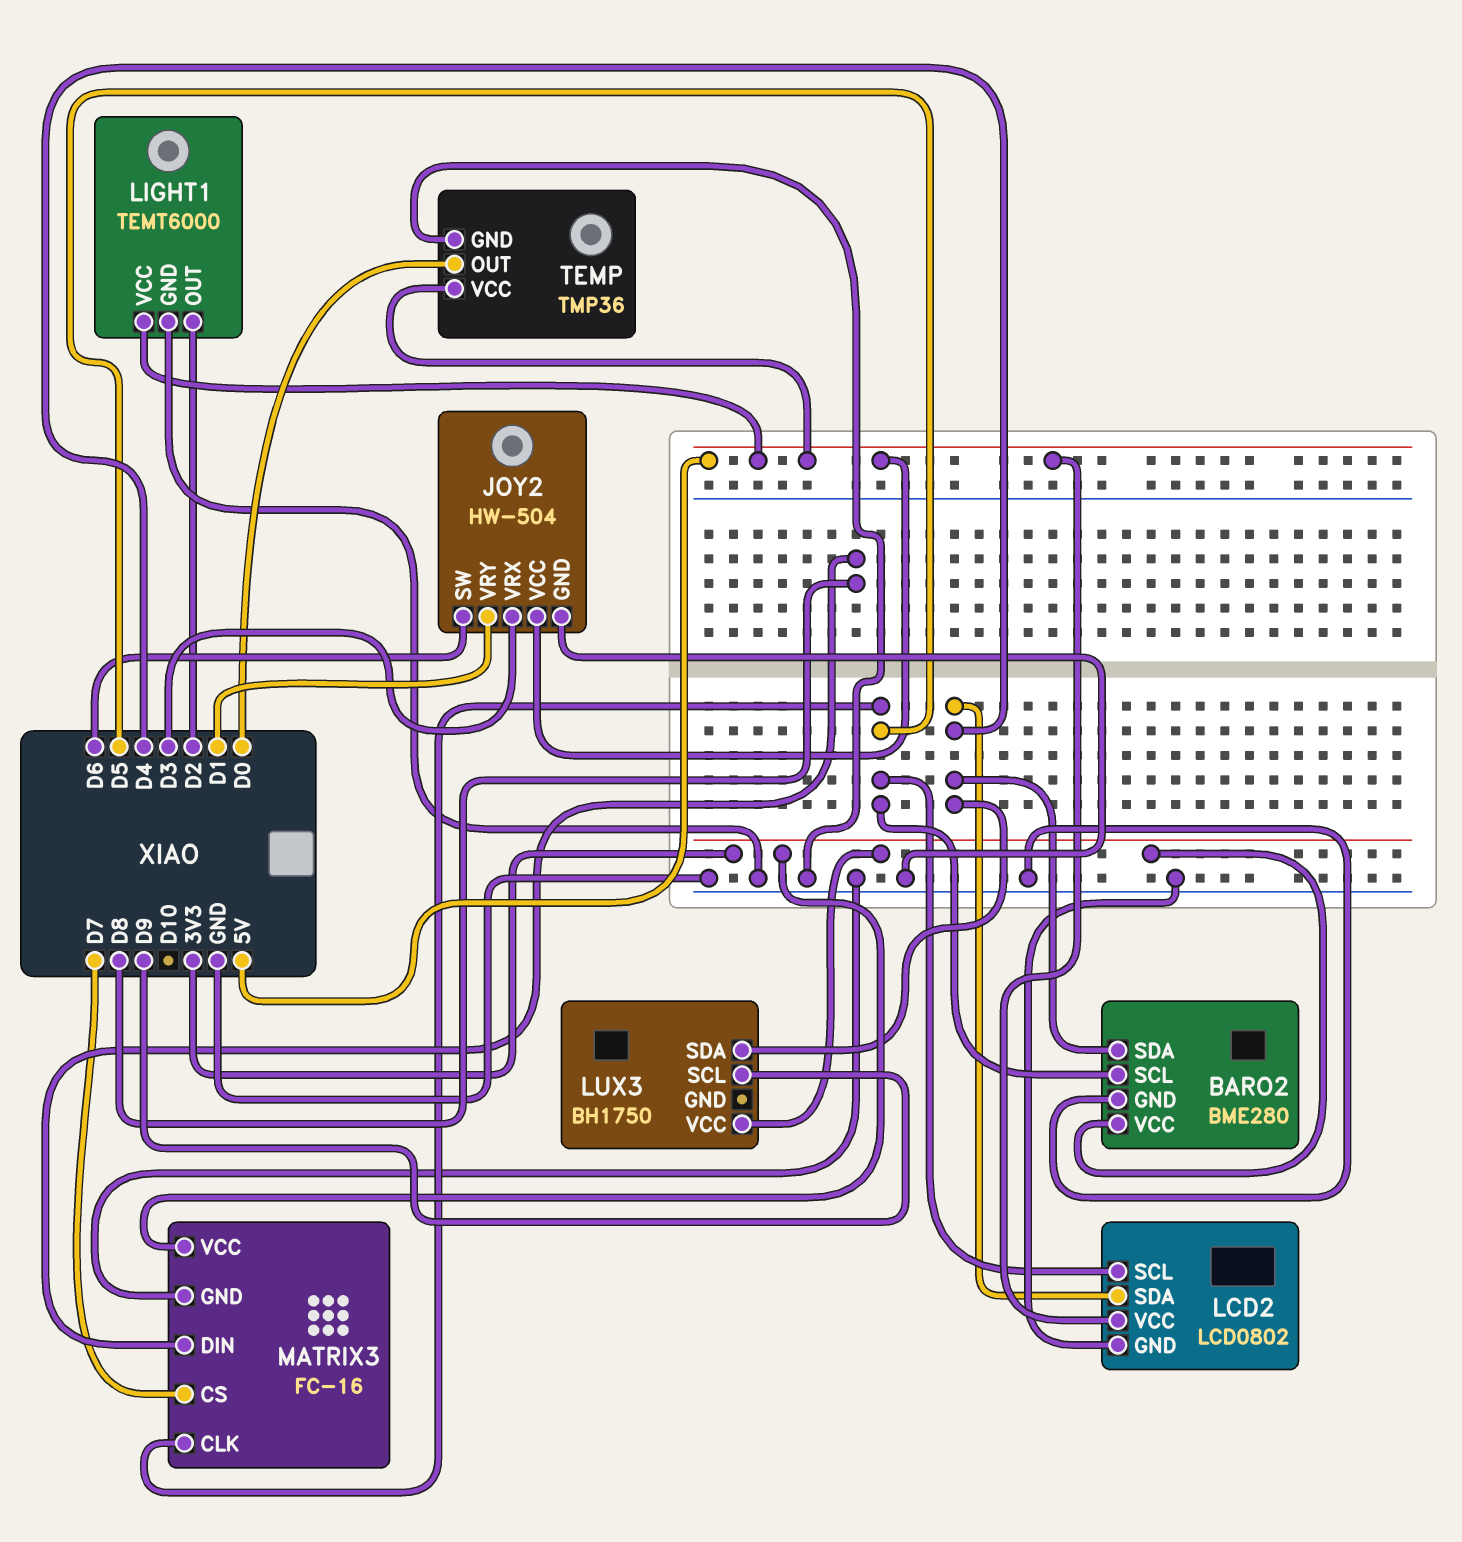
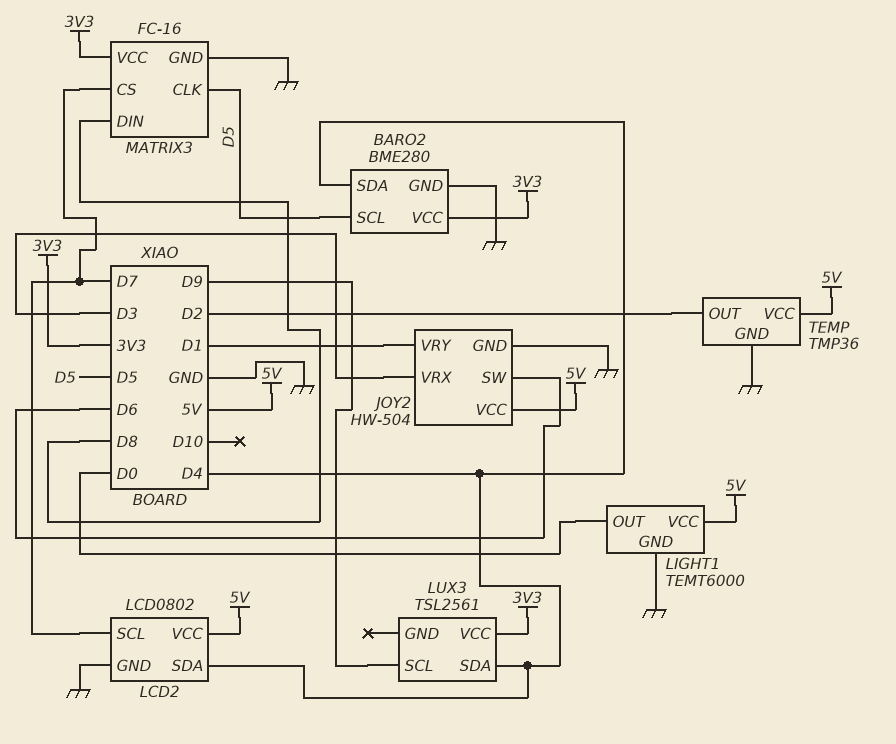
LCD2 pin SCL: D5 -> D7
LIGHT1 pin OUT: D2 -> D0
LUX3: BH1750 -> TSL2561
TEMP pin OUT: D0 -> D2

